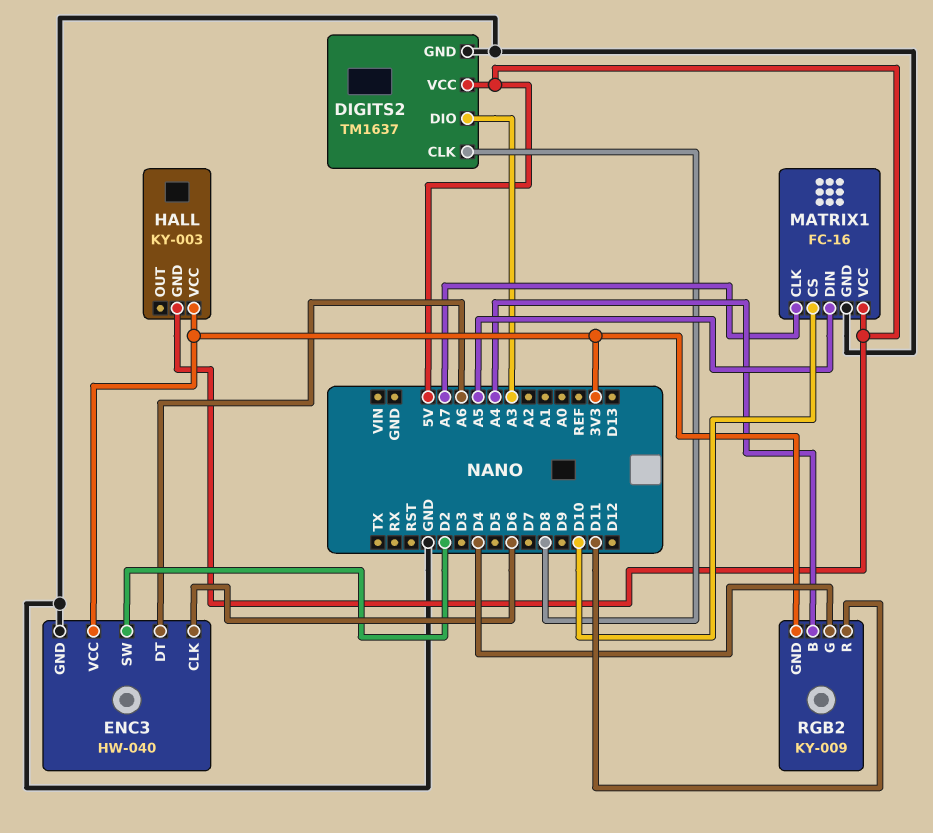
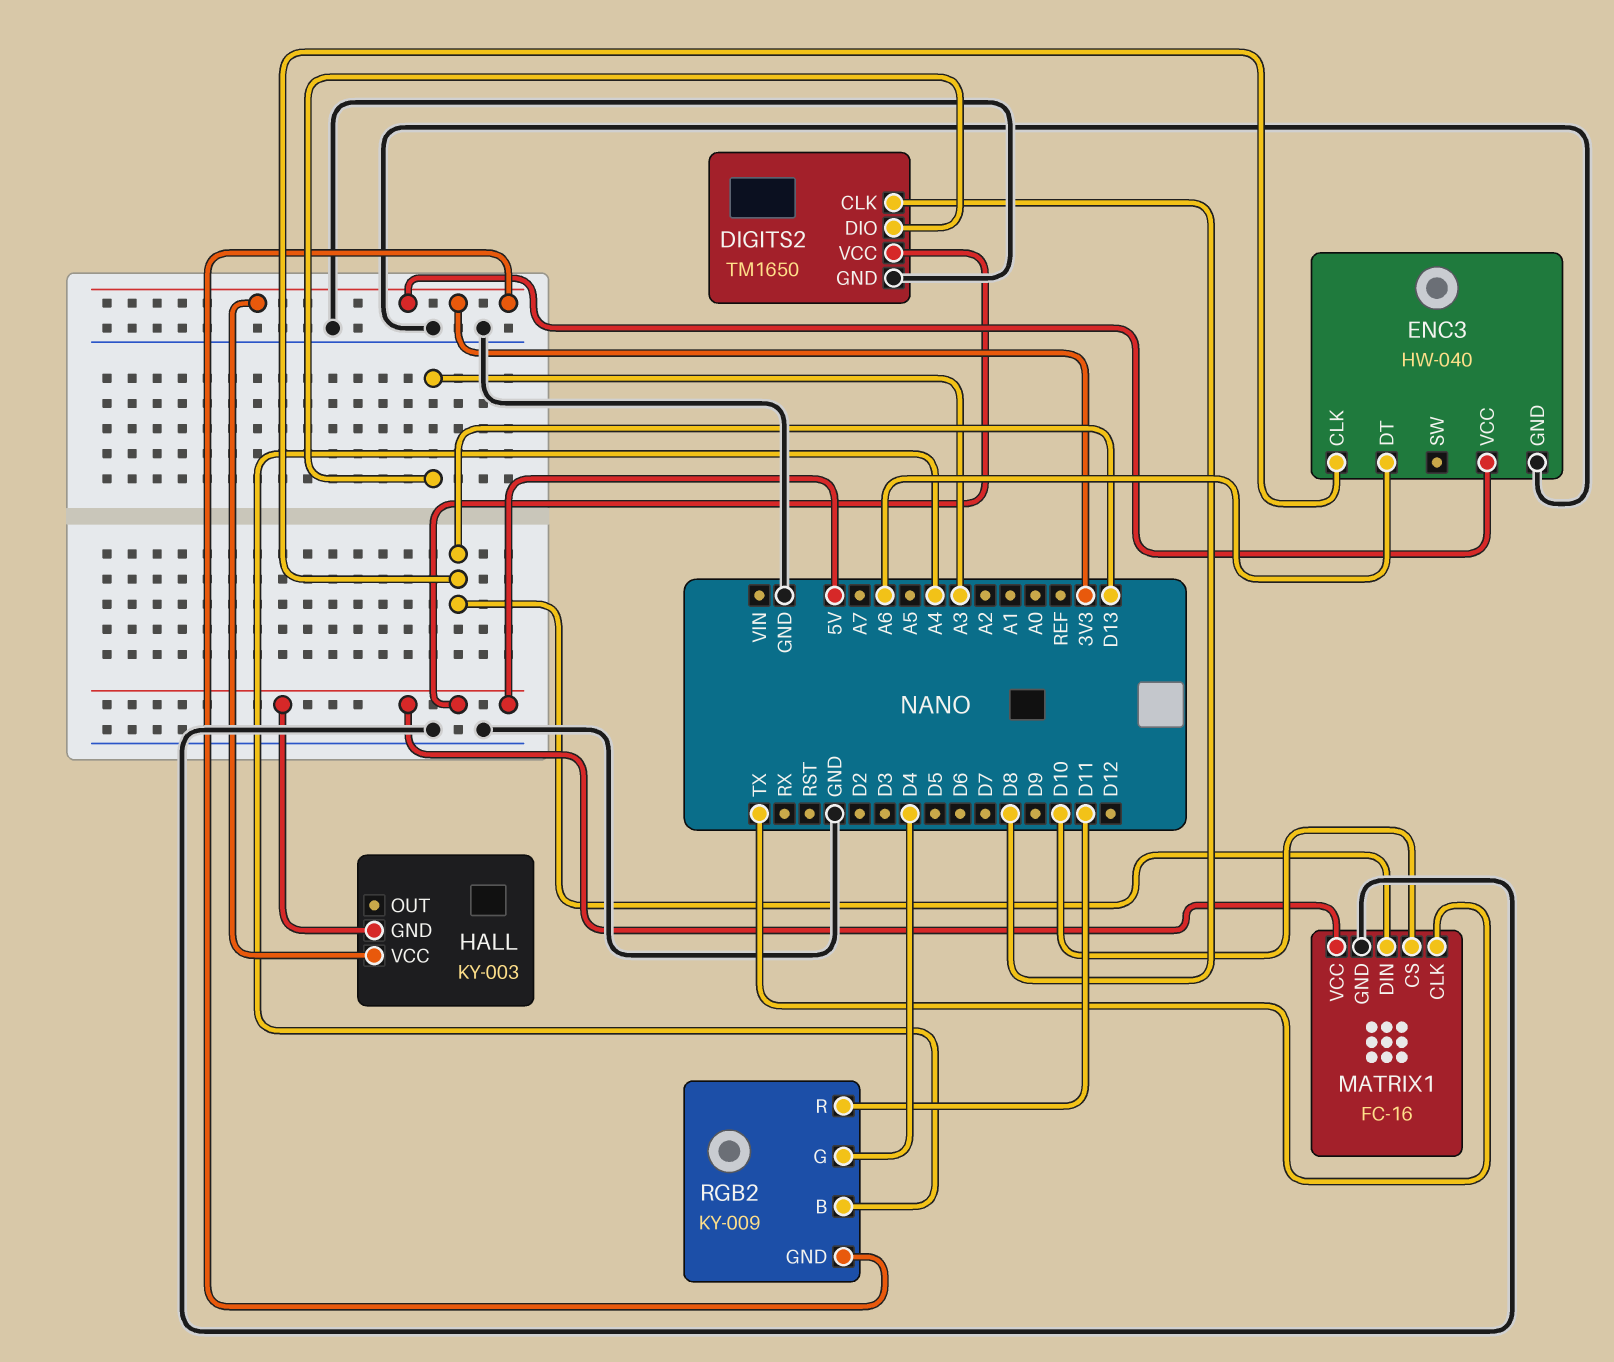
DIGITS2: TM1637 -> TM1650
ENC3 pin CLK: D6 -> D13
ENC3 pin SW: D2 -> none
MATRIX1 pin CLK: A7 -> TX
MATRIX1 pin DIN: A5 -> D13

